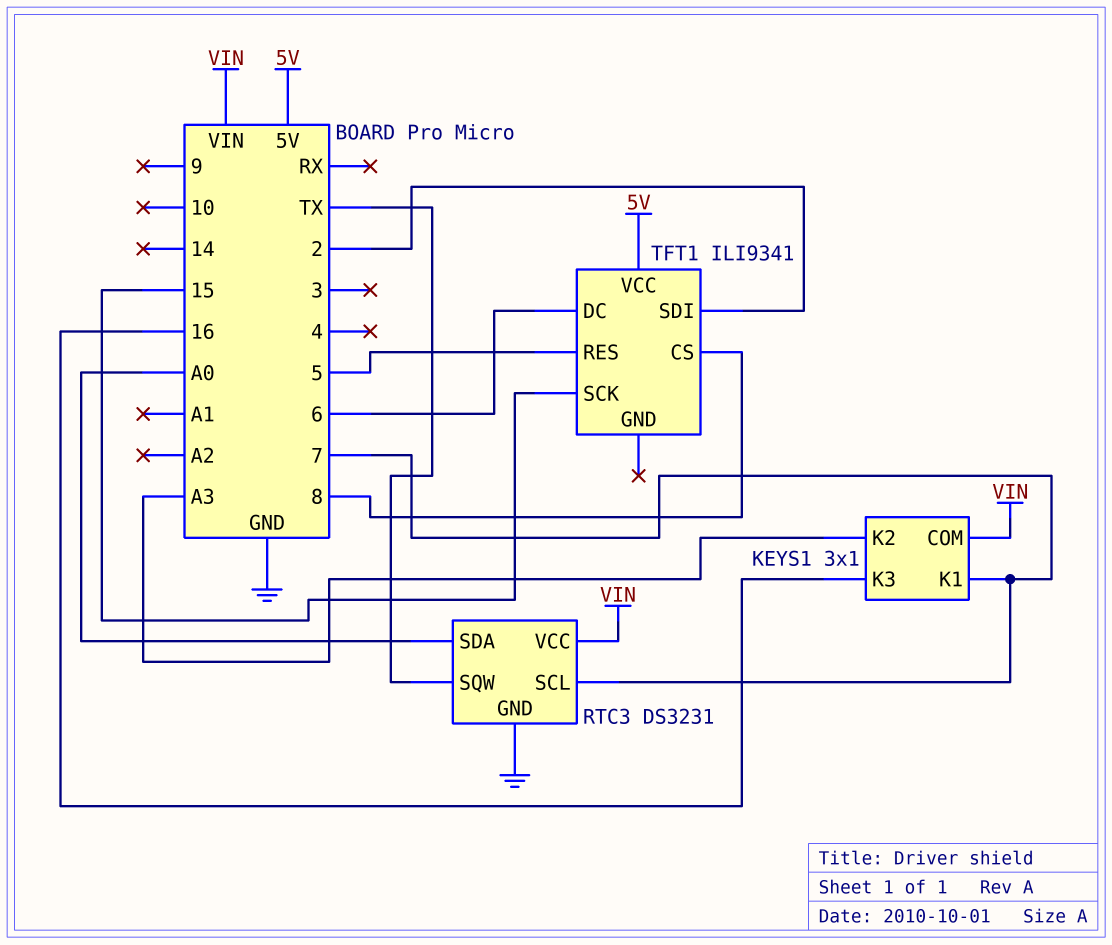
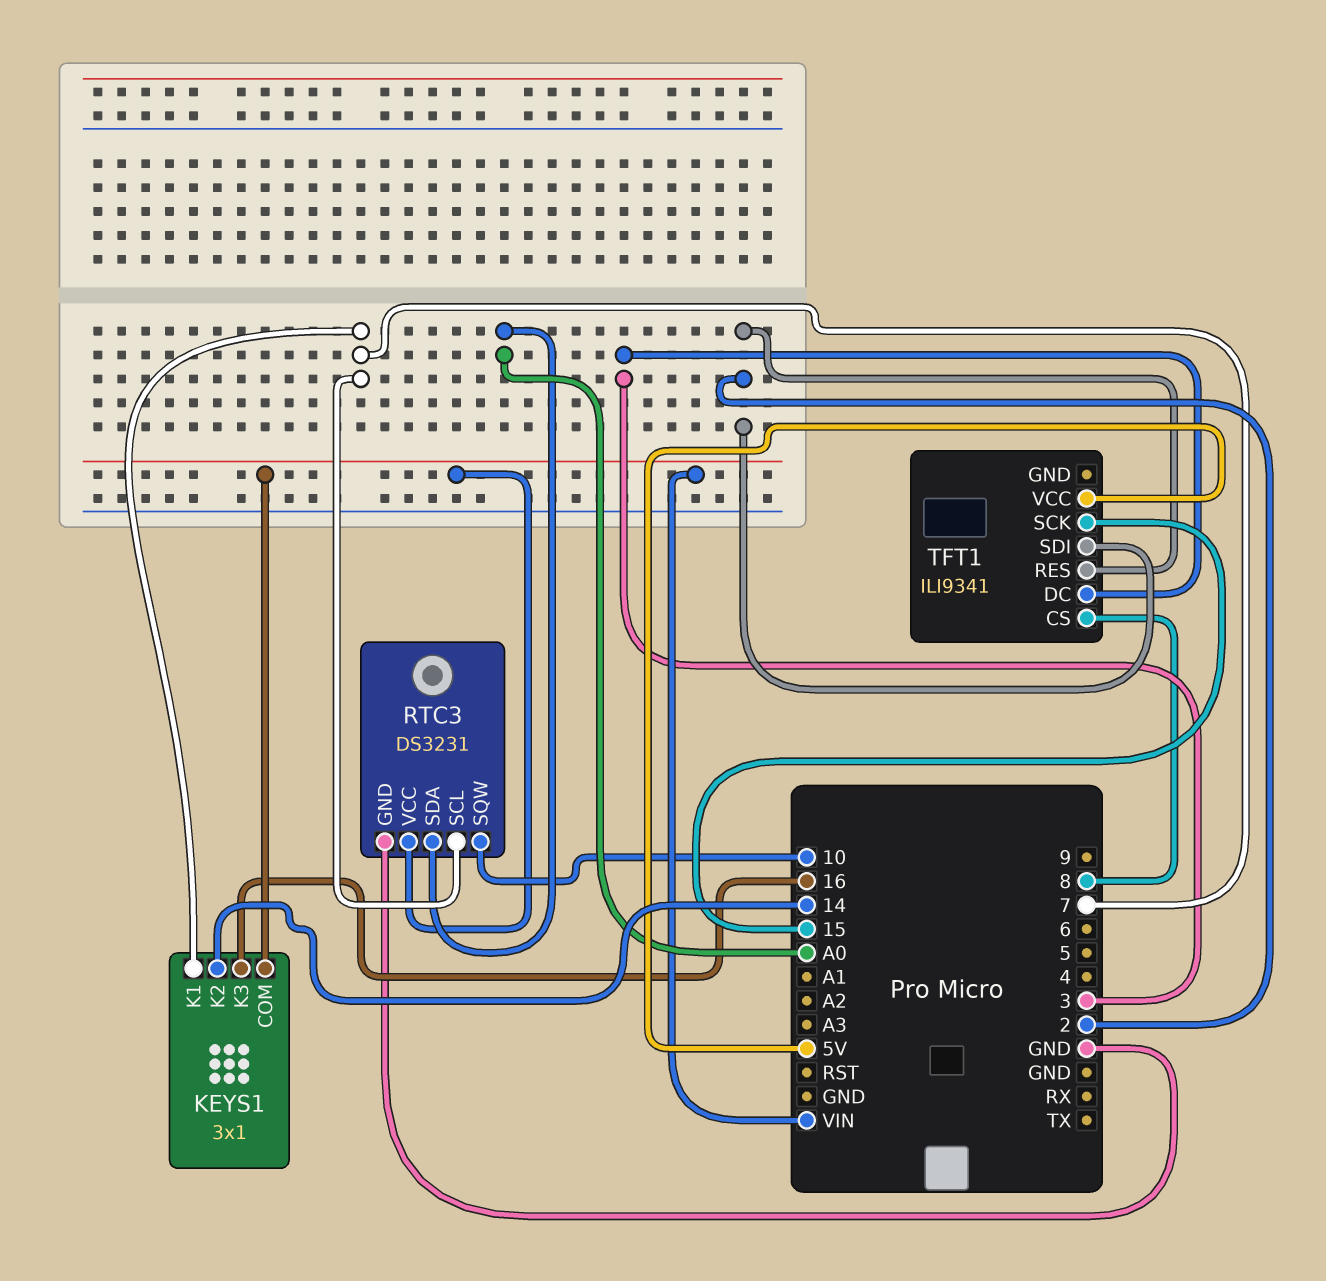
KEYS1 pin K2: A3 -> 14
RTC3 pin SQW: TX -> 10
TFT1 pin DC: 6 -> 3
TFT1 pin RES: 5 -> 2

